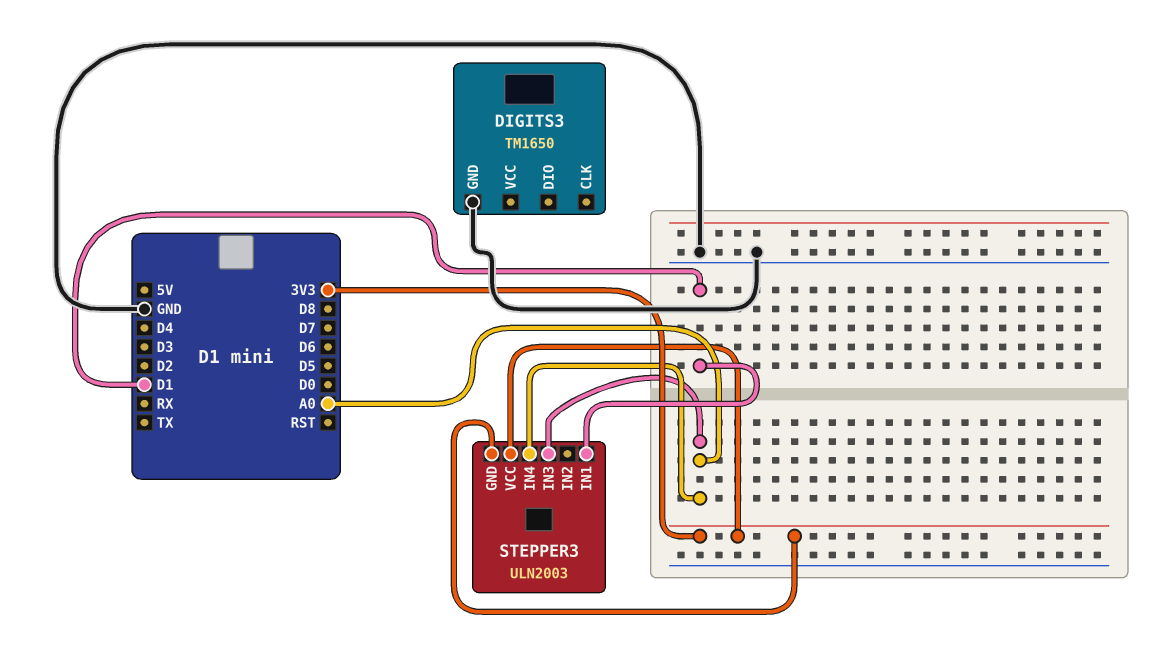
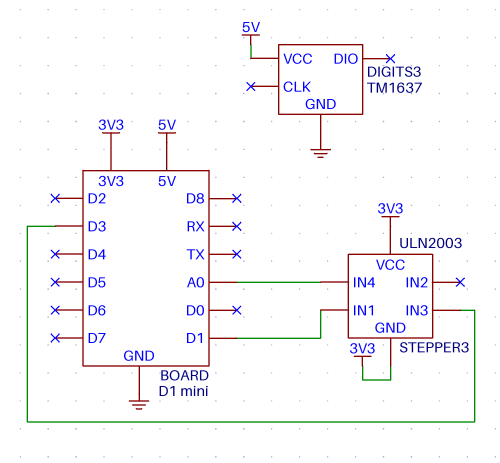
DIGITS3: TM1650 -> TM1637
DIGITS3 pin VCC: none -> 5V
STEPPER3 pin IN3: A0 -> D3

